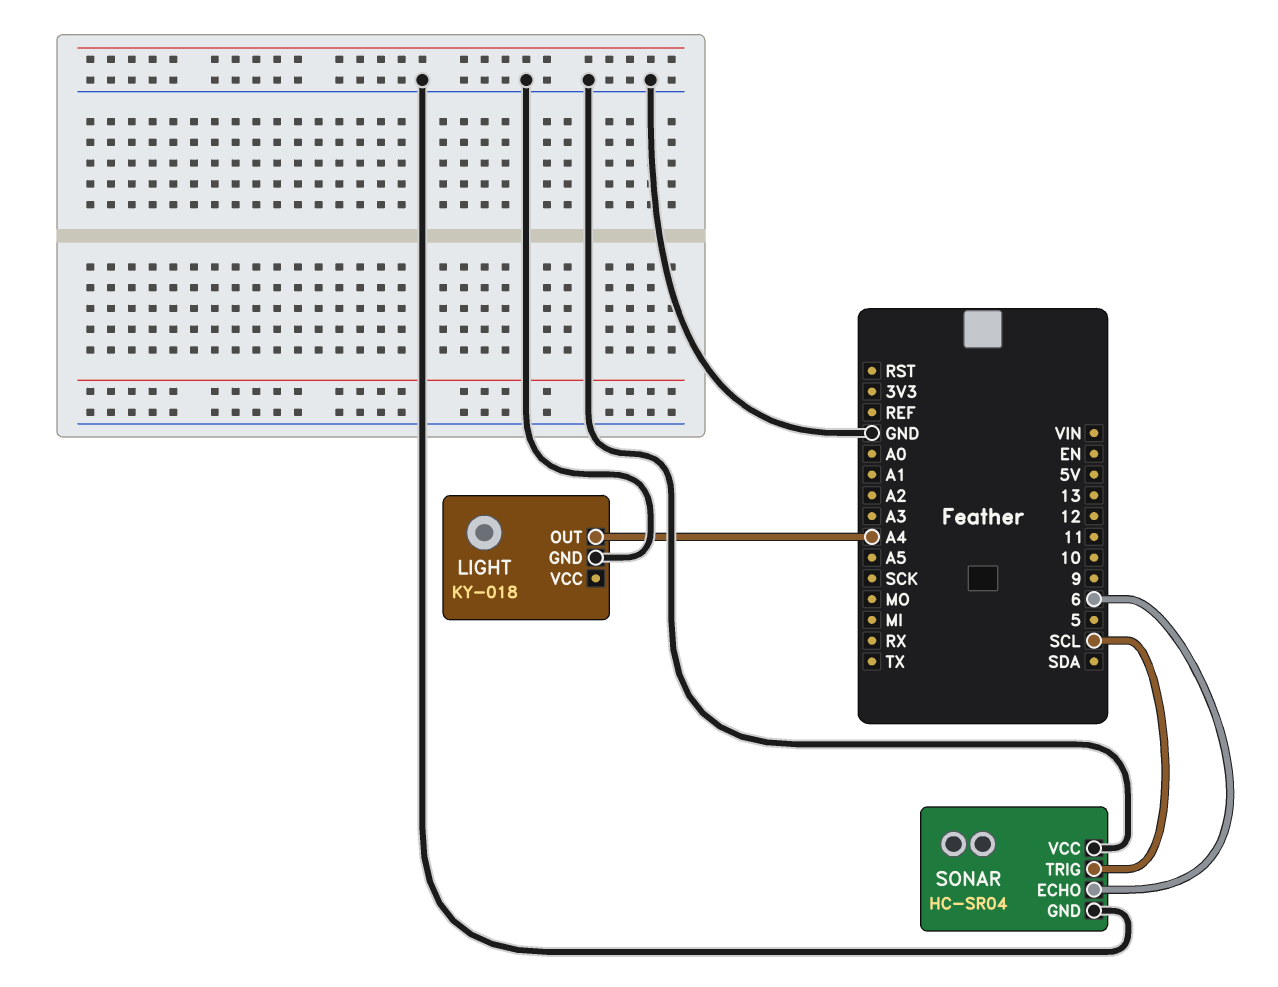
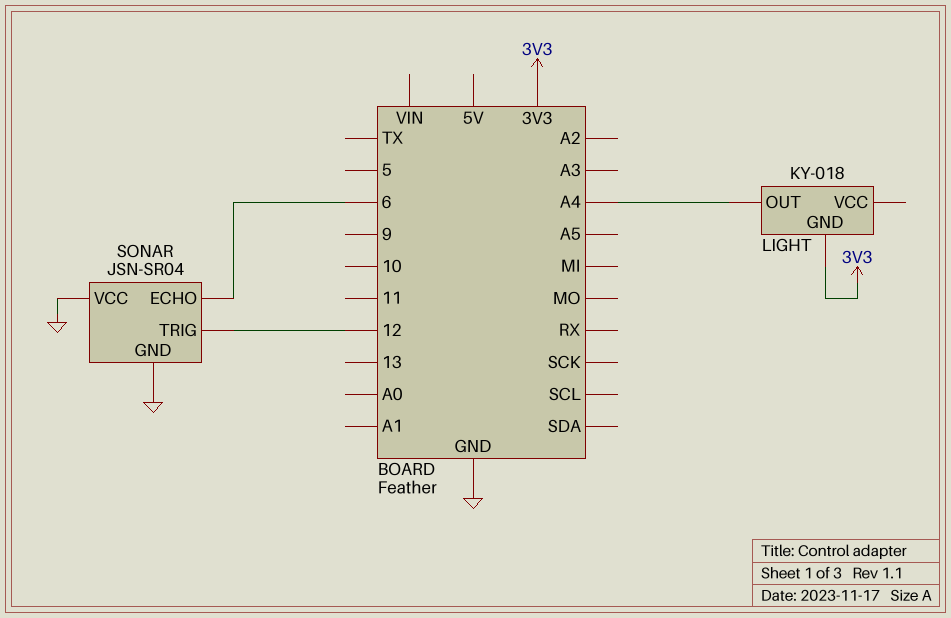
LIGHT pin GND: GND -> 3V3
SONAR: HC-SR04 -> JSN-SR04
SONAR pin TRIG: SCL -> 12

